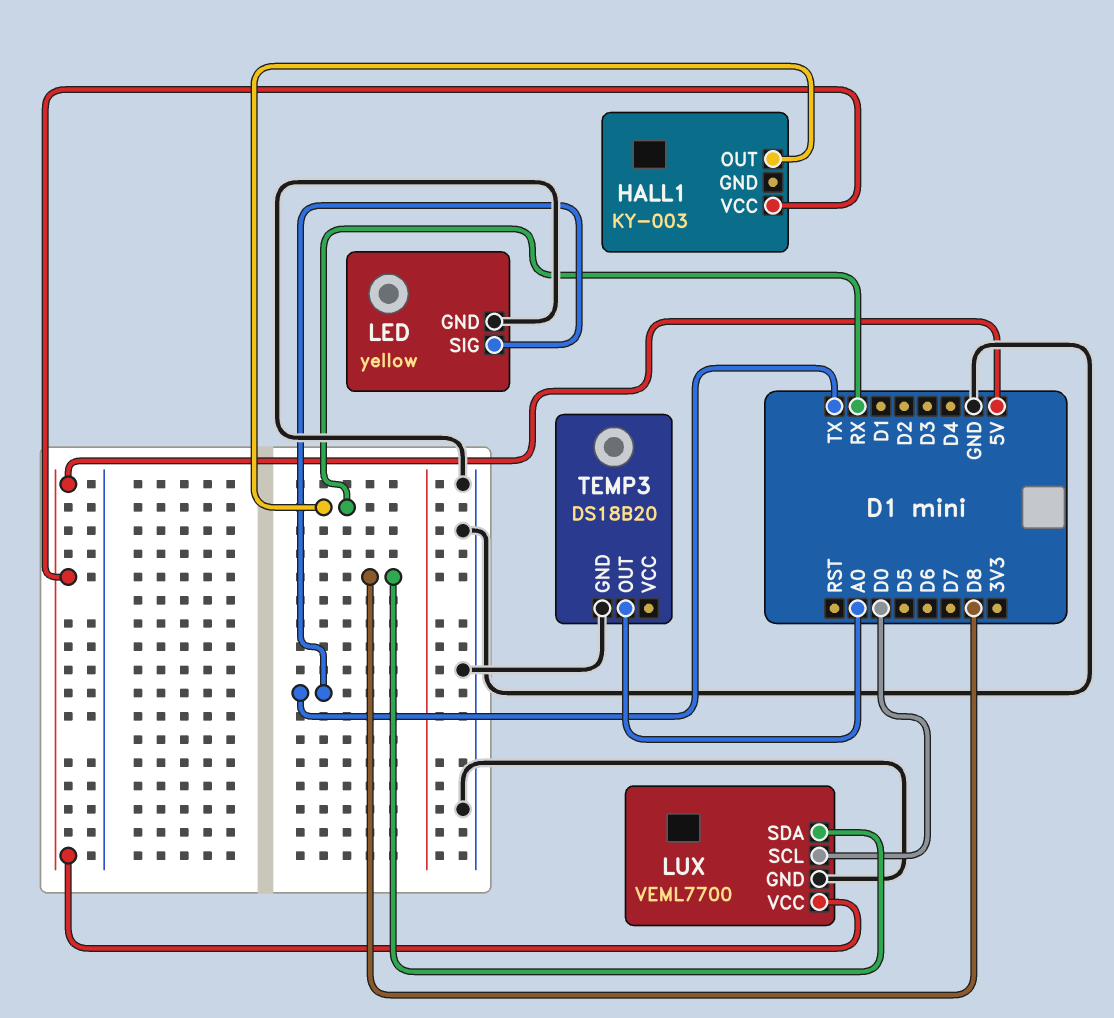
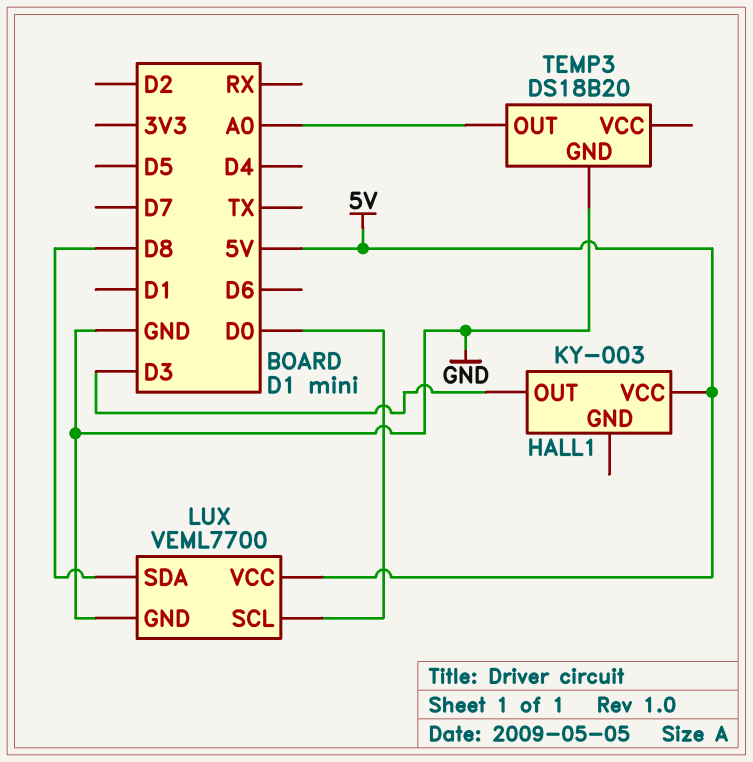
HALL1 pin OUT: RX -> D3
LED: yellow -> none
LED pin GND: GND -> none
LED pin SIG: TX -> none

